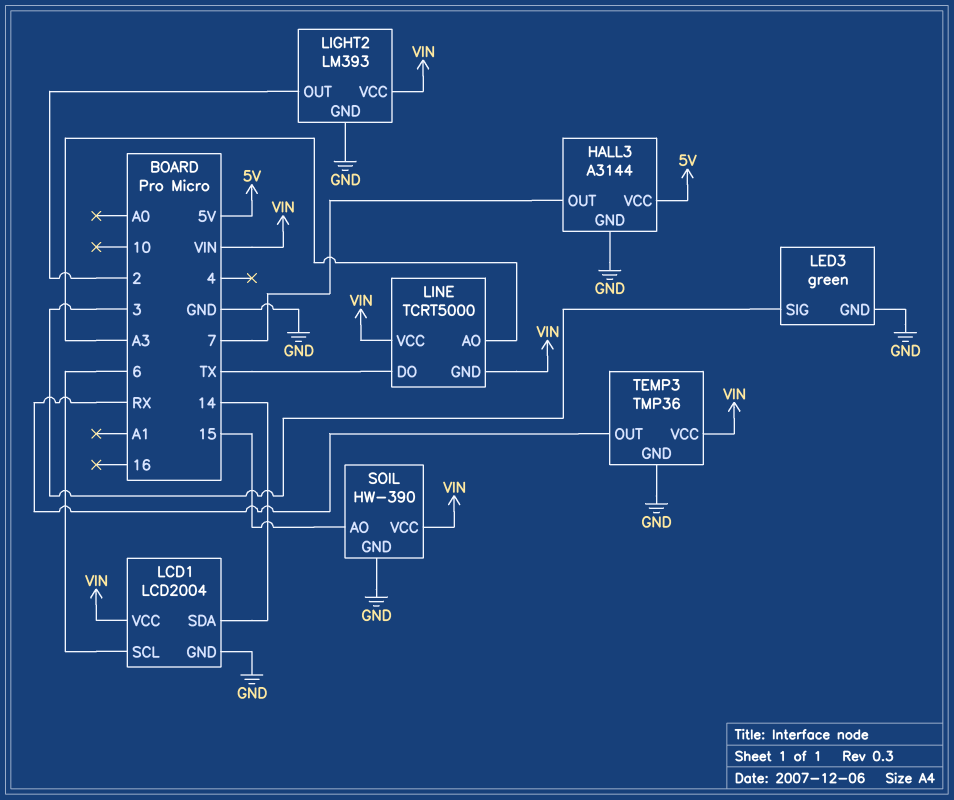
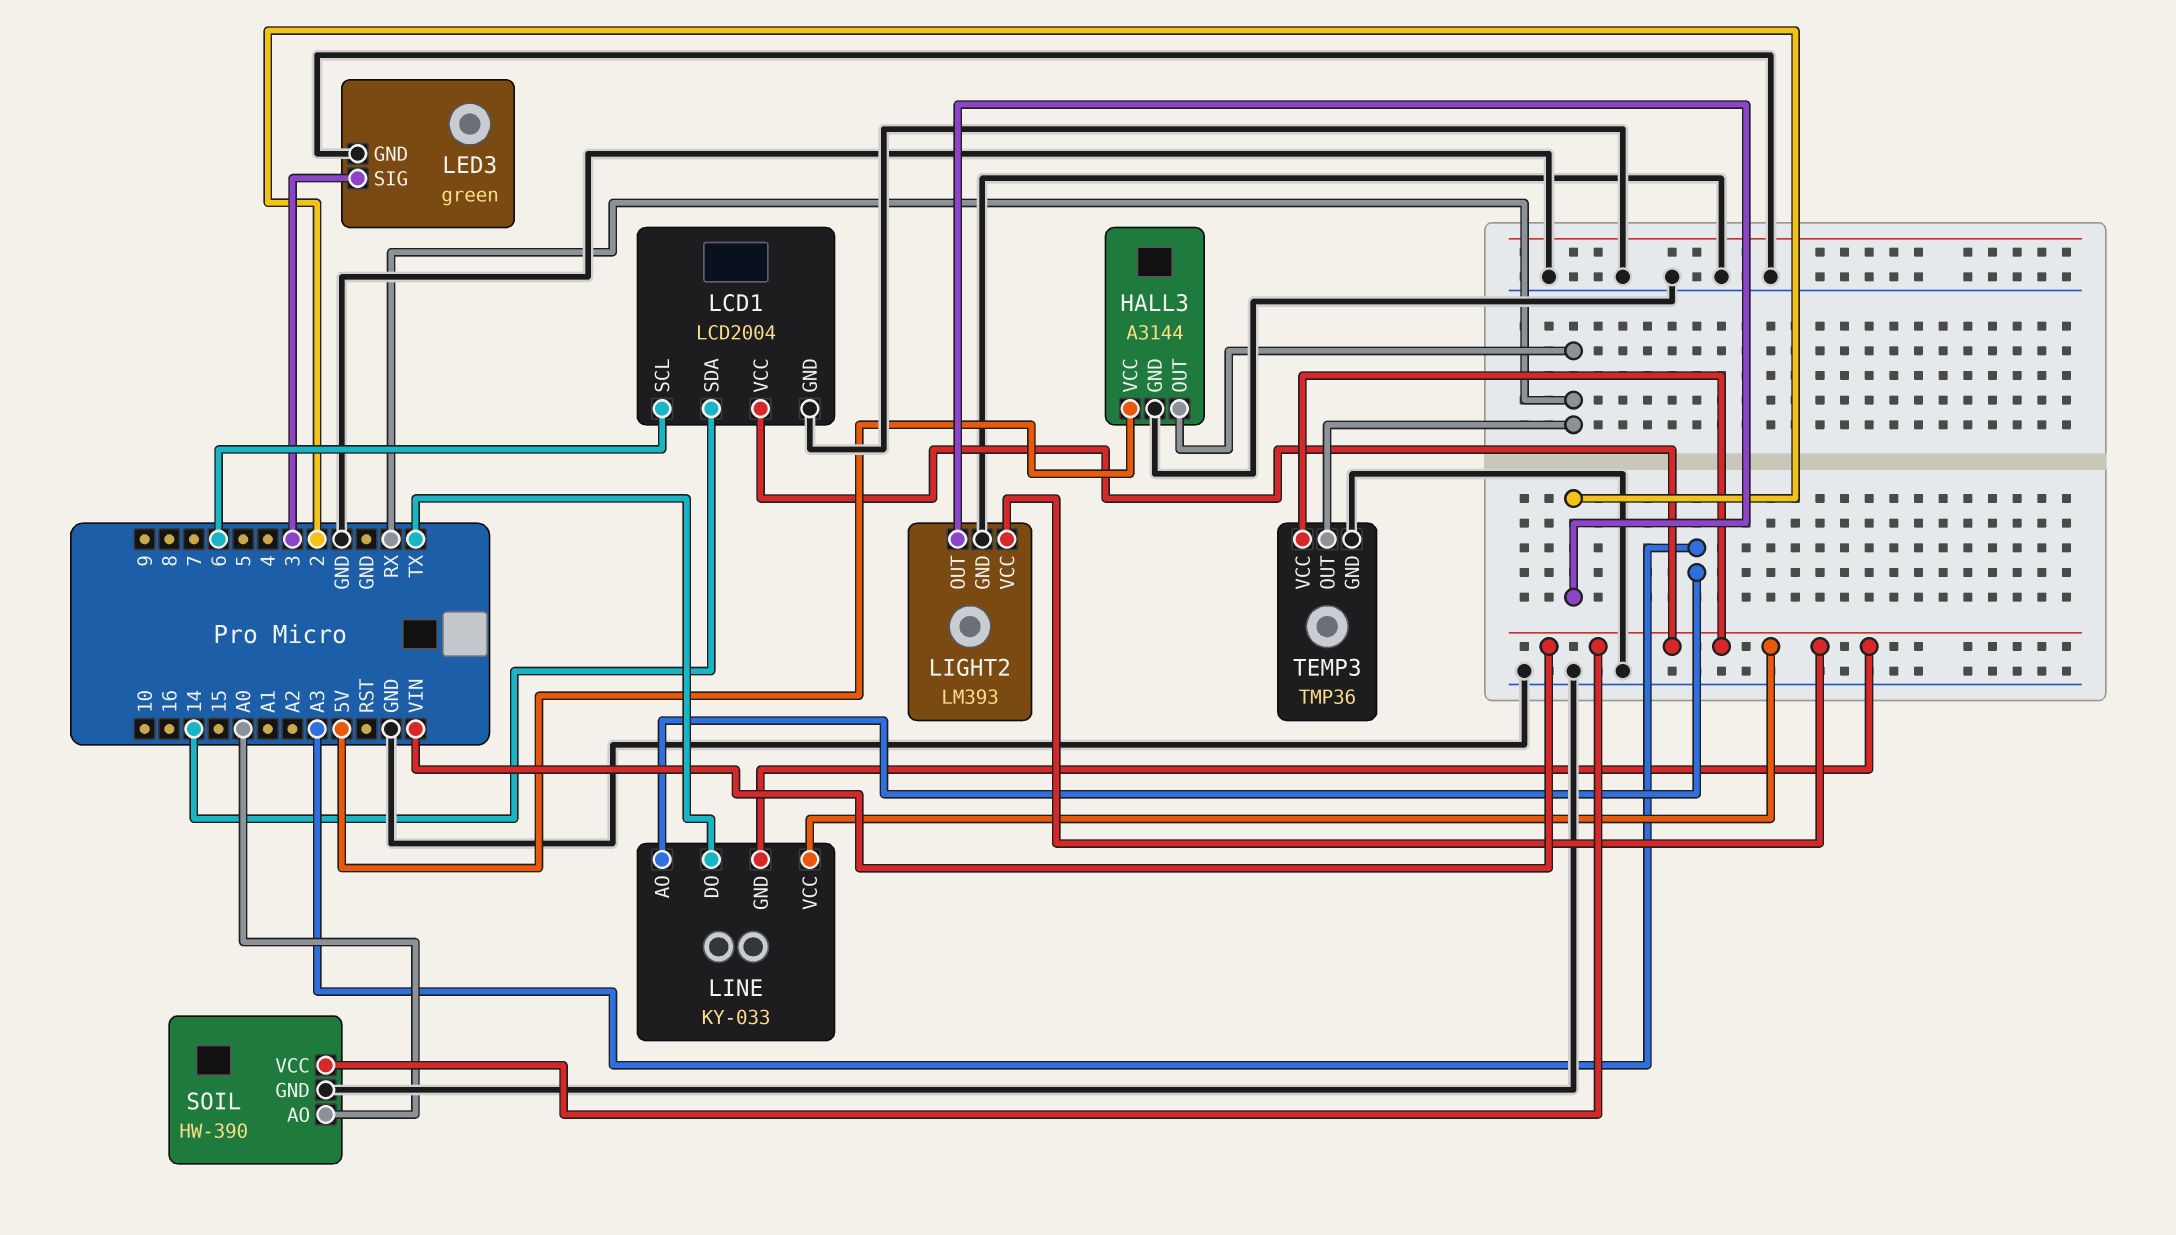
HALL3 pin OUT: 7 -> RX
LINE: TCRT5000 -> KY-033
SOIL pin AO: 15 -> A0

